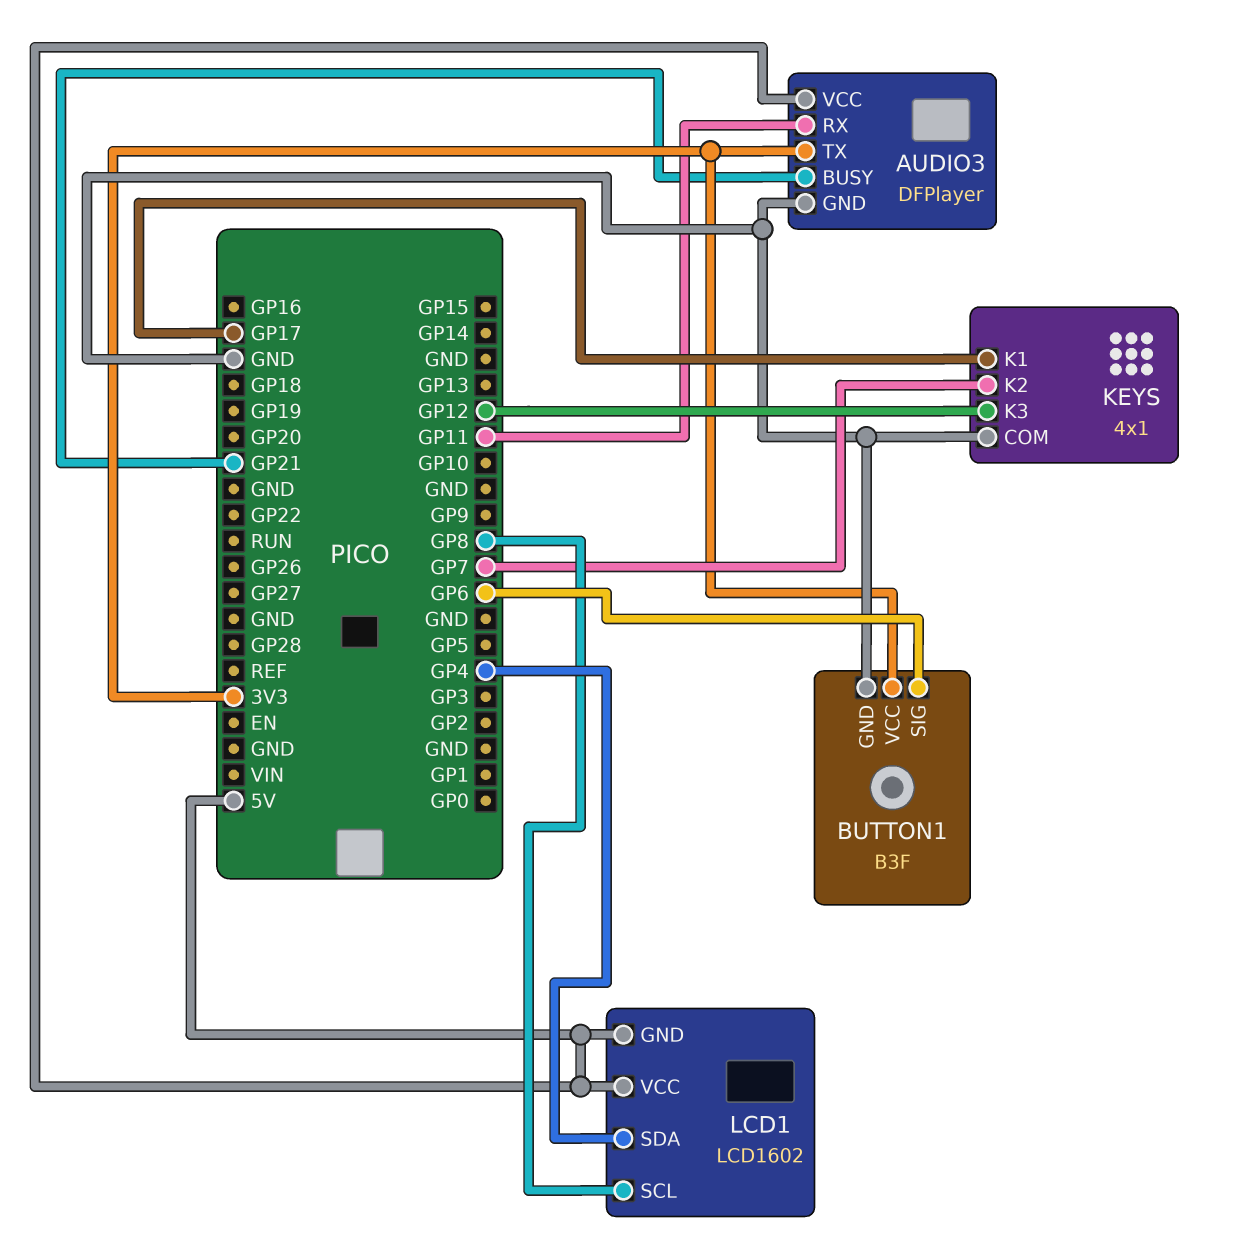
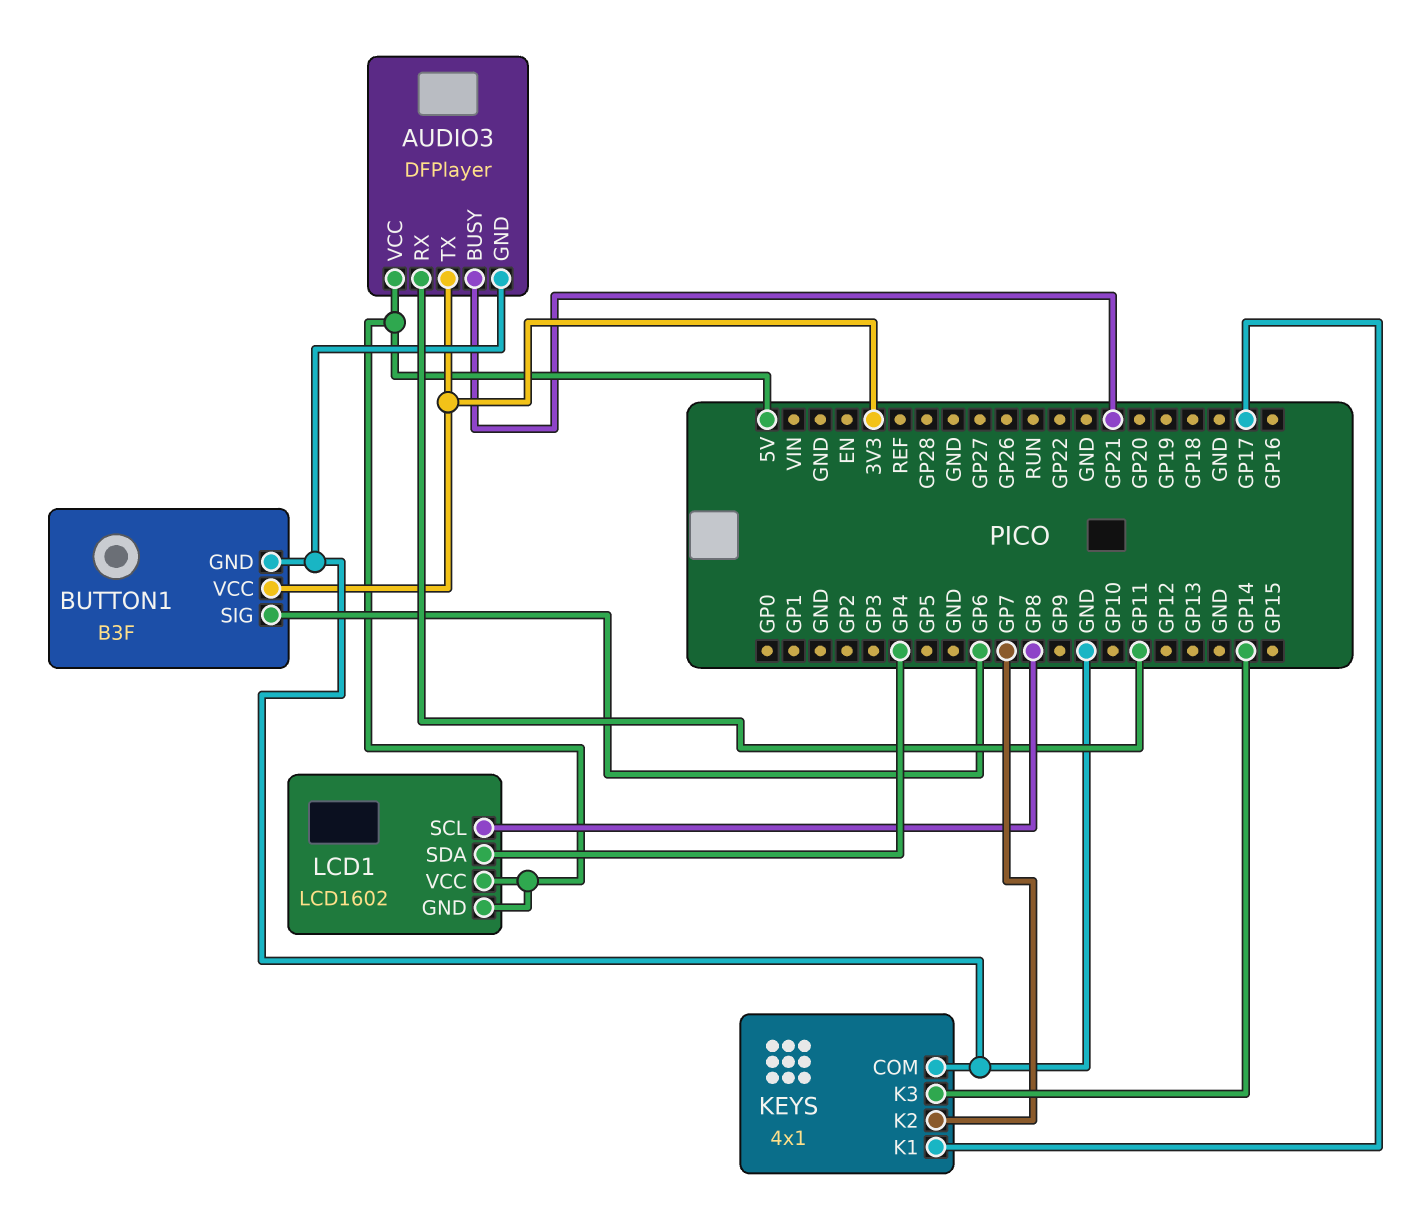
KEYS pin K3: GP12 -> GP14

